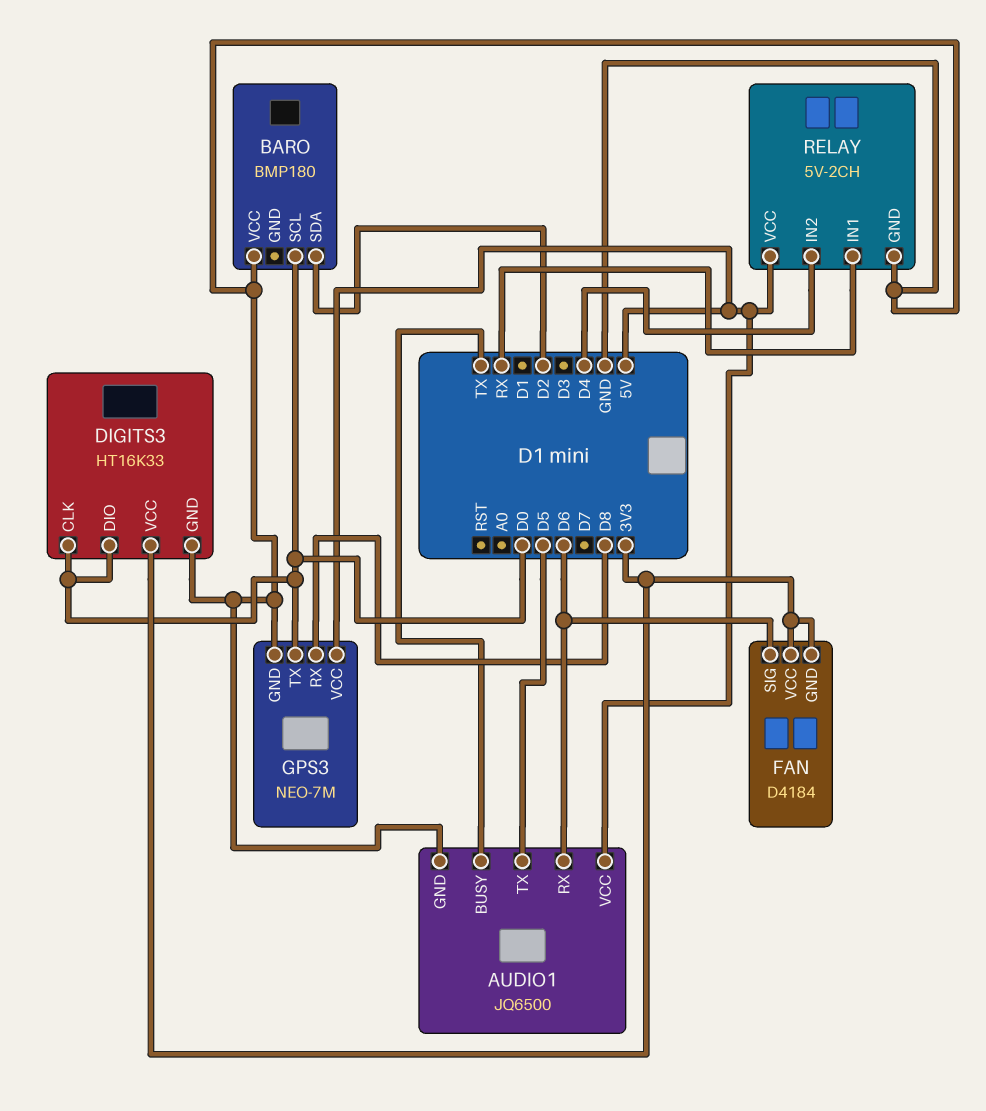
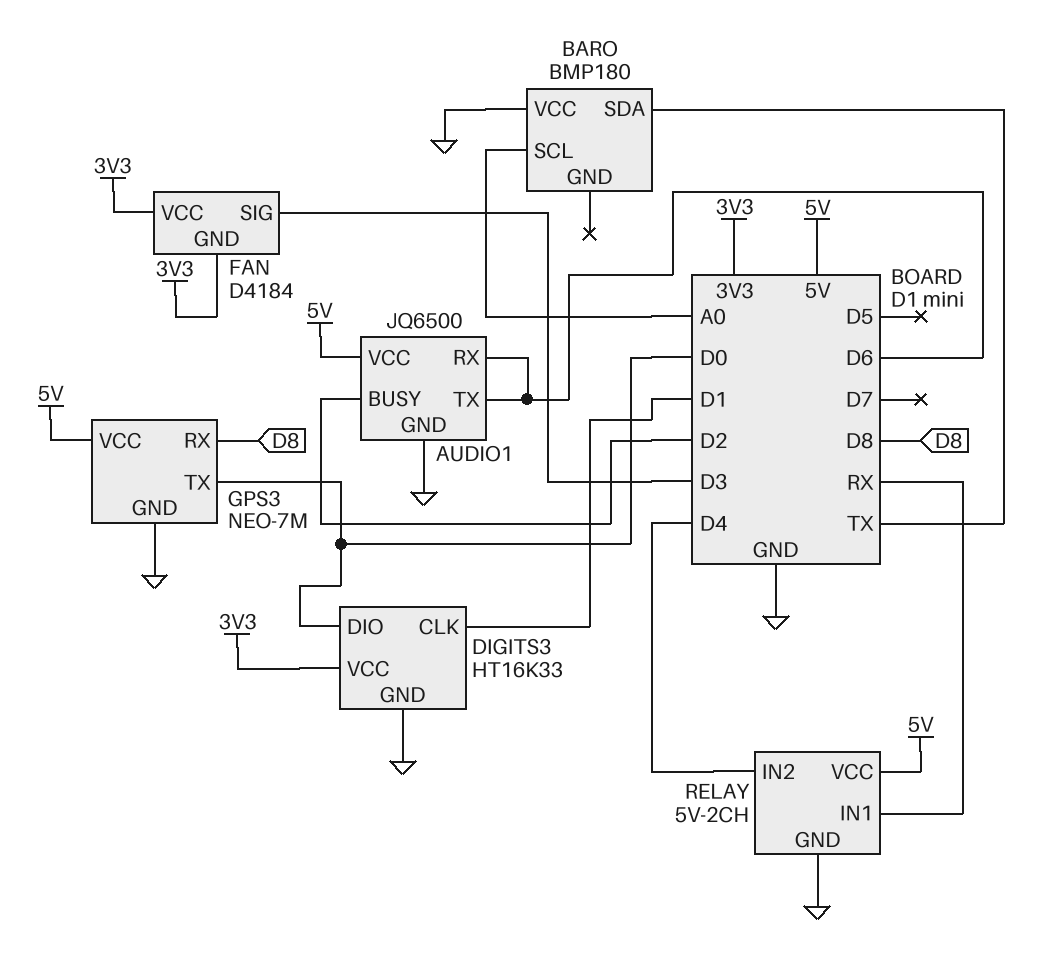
AUDIO1 pin BUSY: TX -> D2
AUDIO1 pin TX: D5 -> D6
BARO pin SCL: D0 -> A0
BARO pin SDA: D2 -> TX
DIGITS3 pin CLK: D0 -> D1
FAN pin SIG: D6 -> D3

